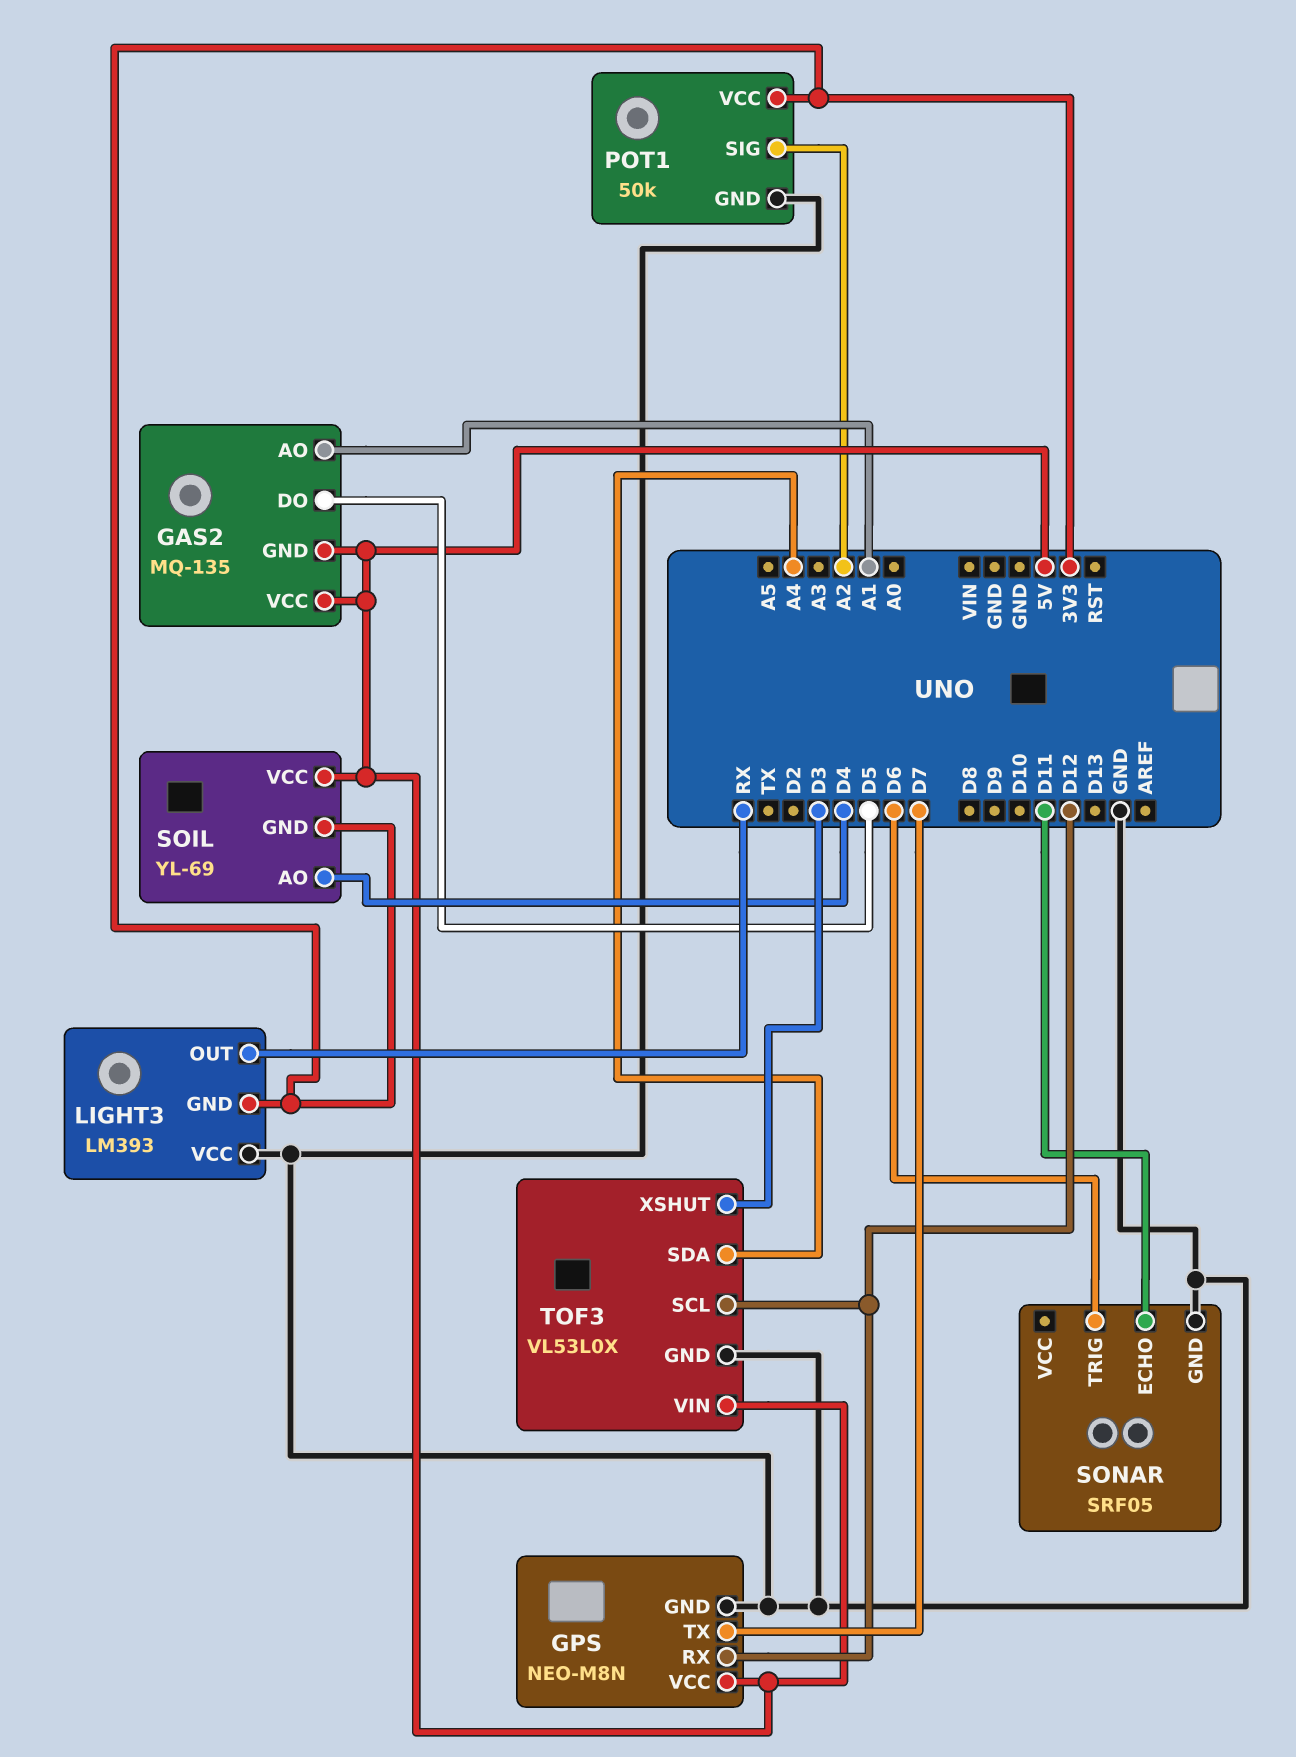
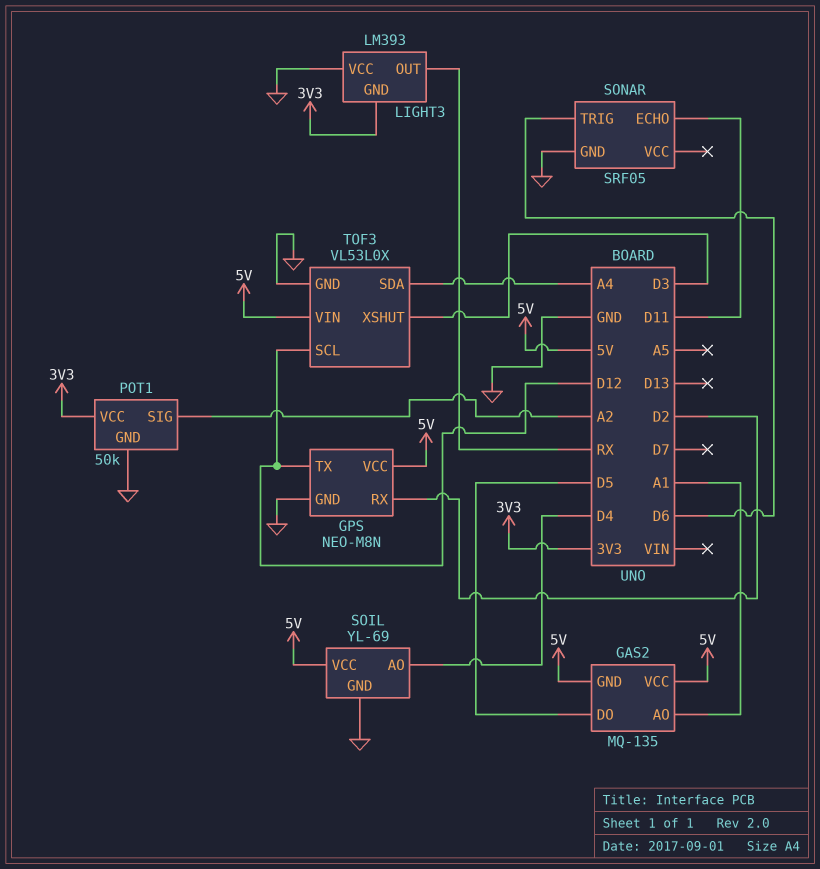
GPS pin RX: D12 -> D2
GPS pin TX: D7 -> D12
SOIL pin GND: 3V3 -> GND

